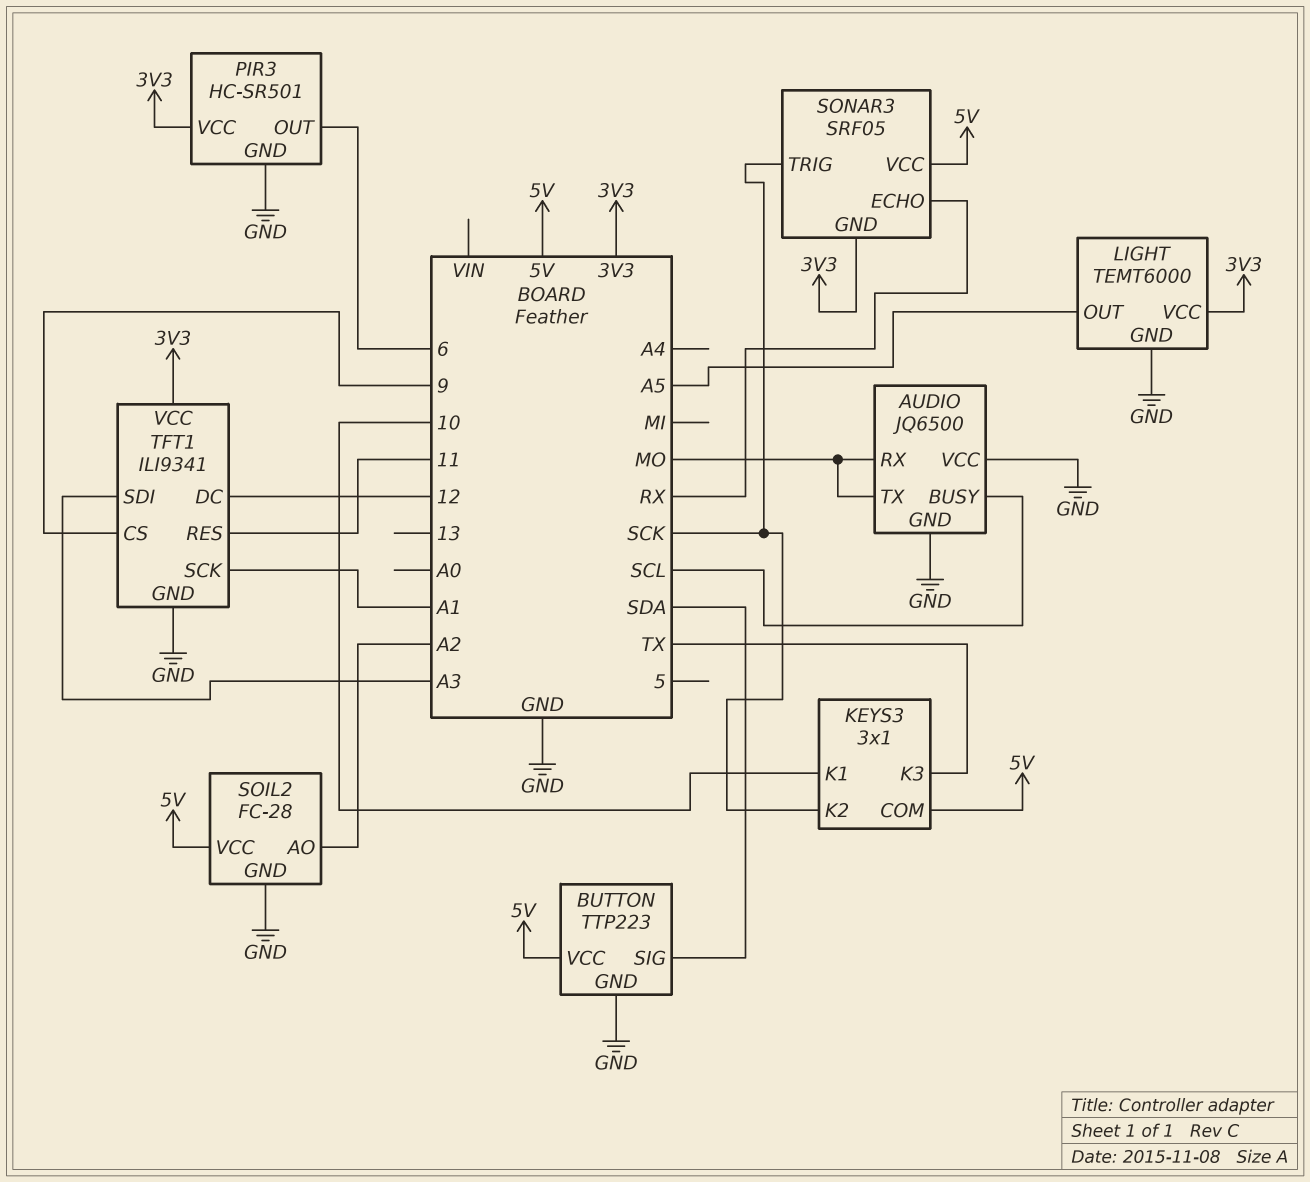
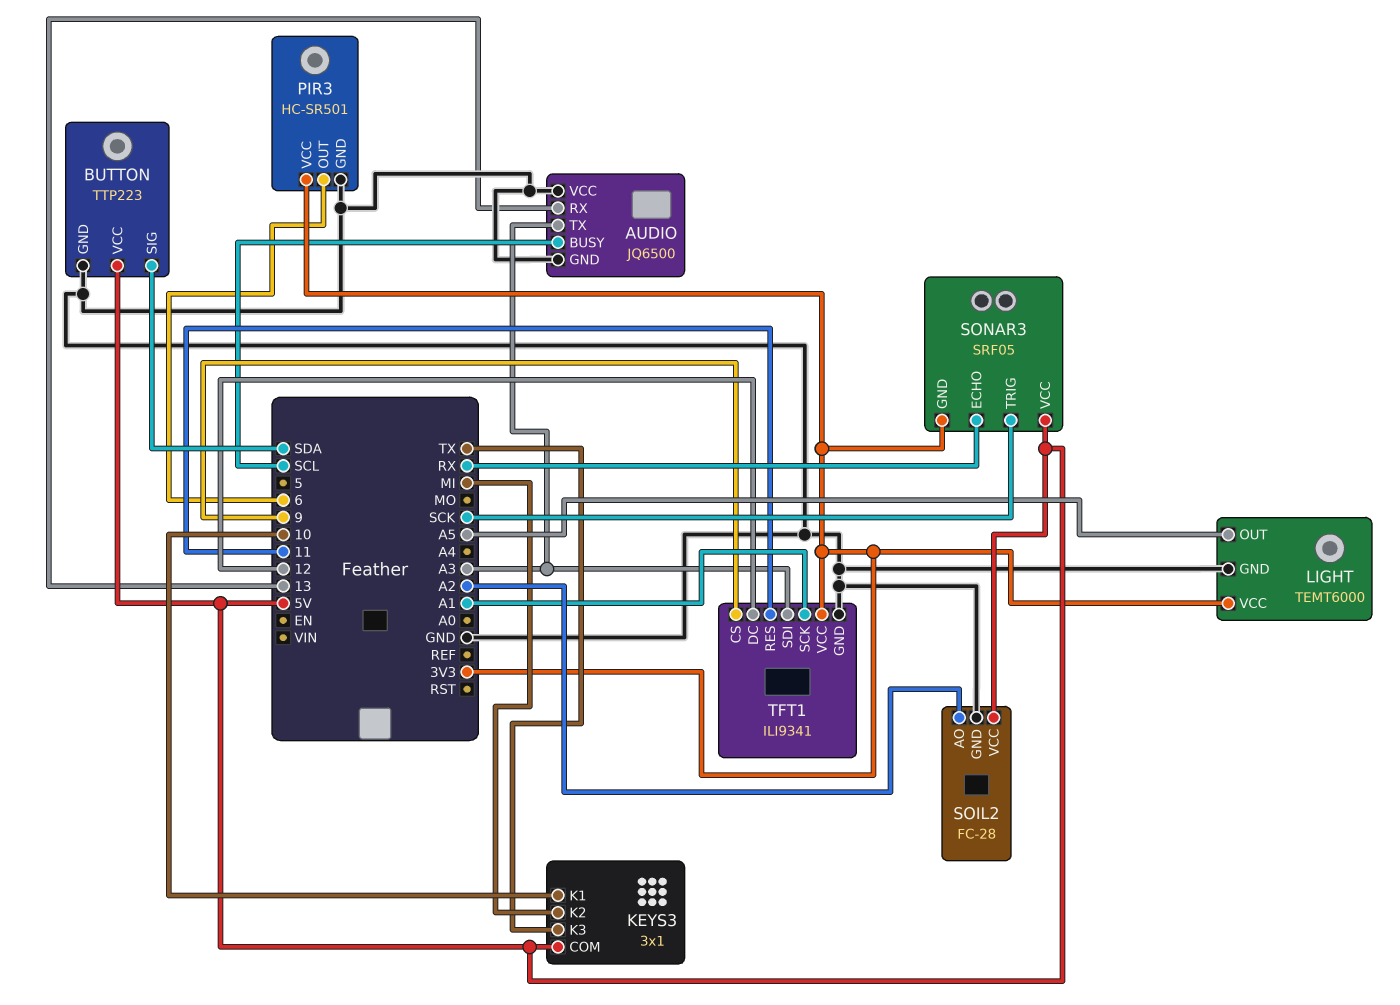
AUDIO pin RX: MO -> 13
AUDIO pin TX: MO -> A3
KEYS3 pin K2: SCK -> MI

